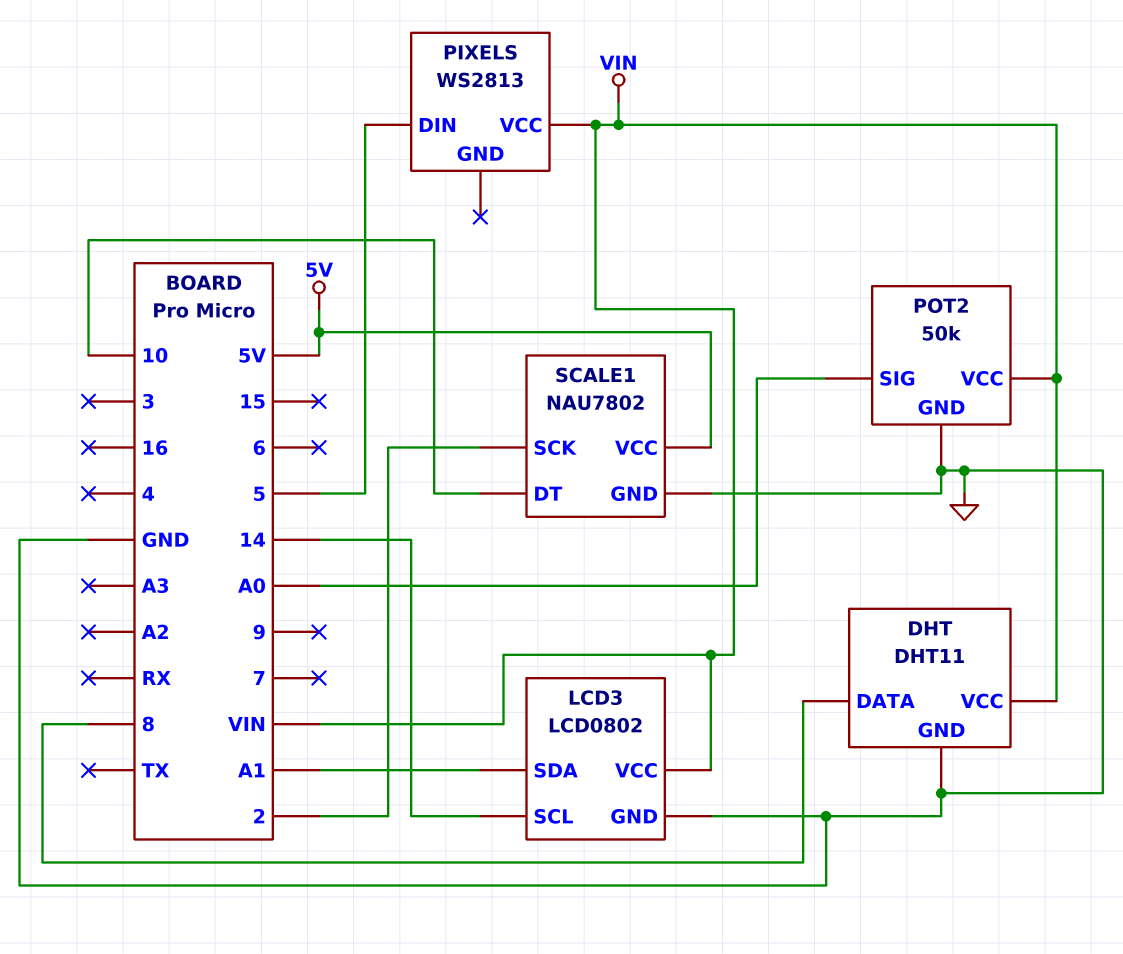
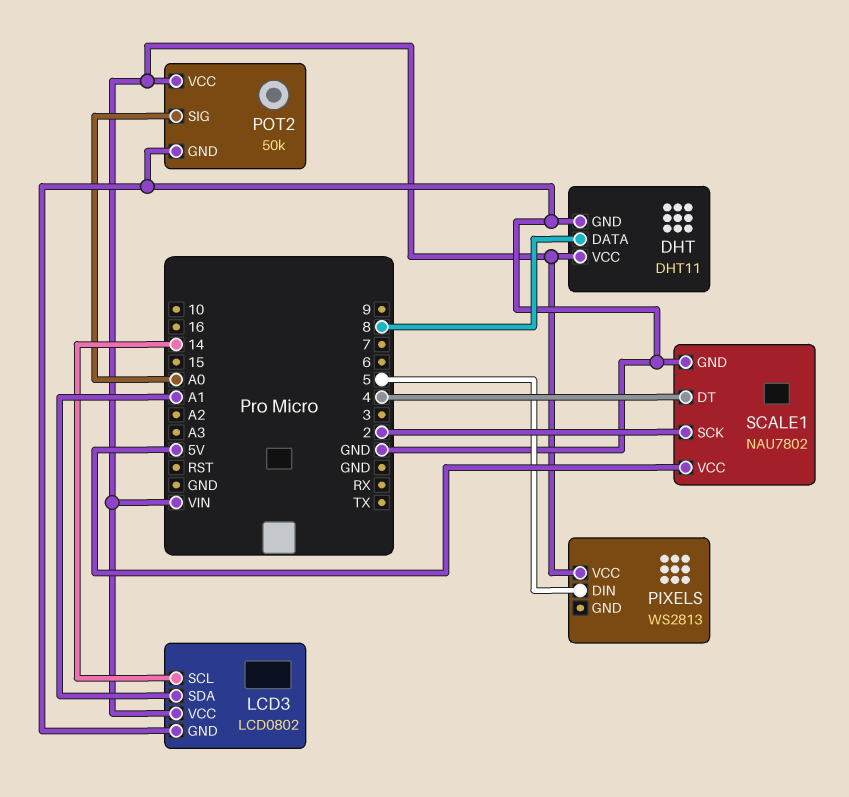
SCALE1 pin DT: 10 -> 4

